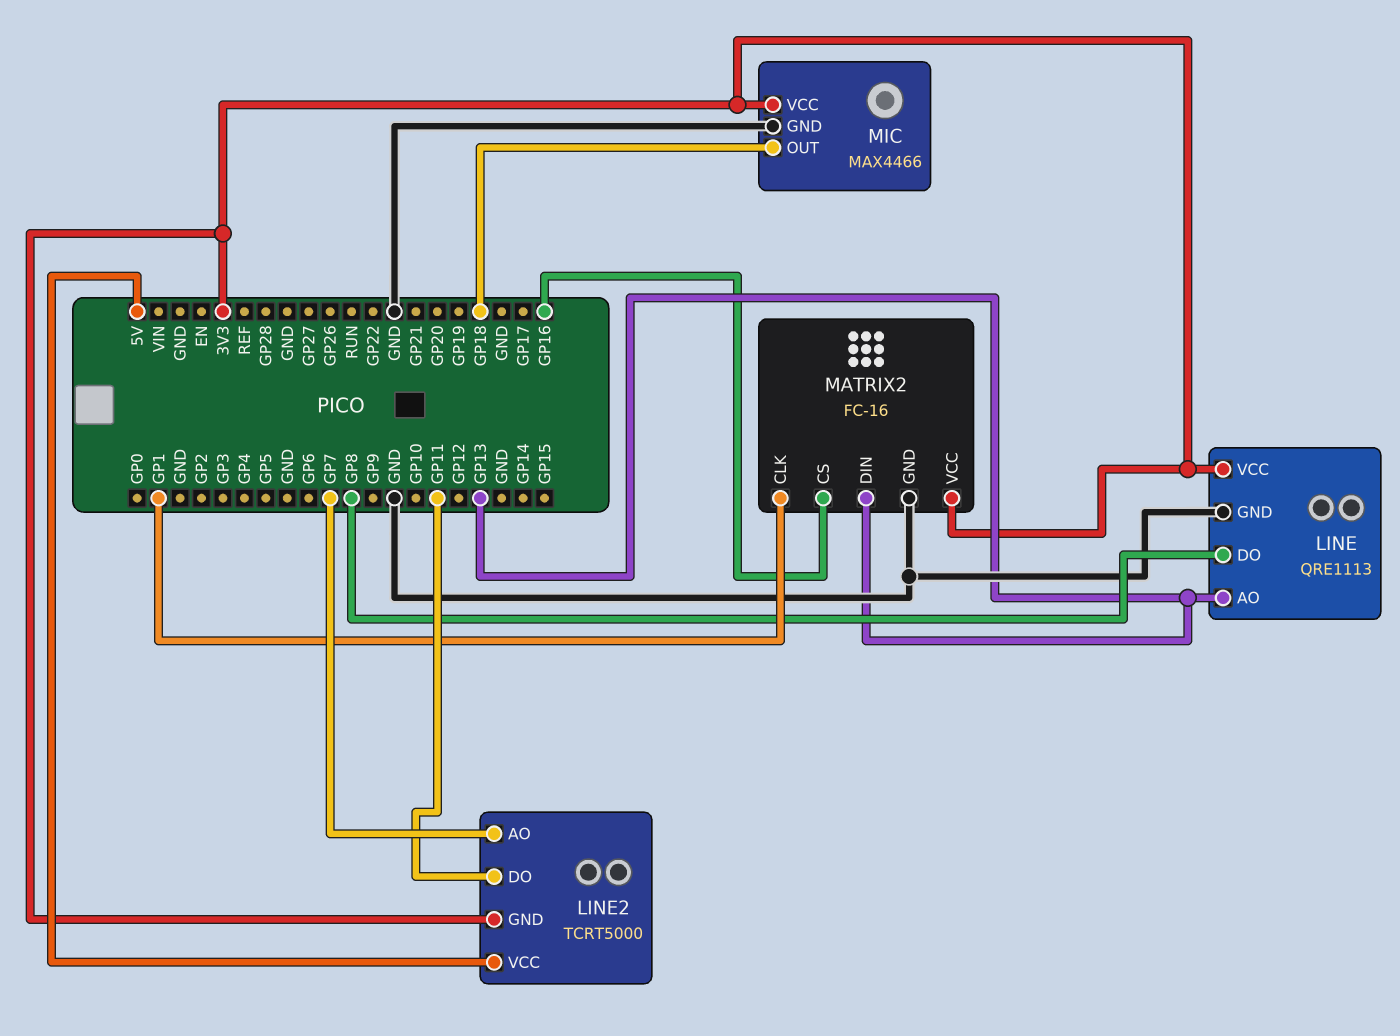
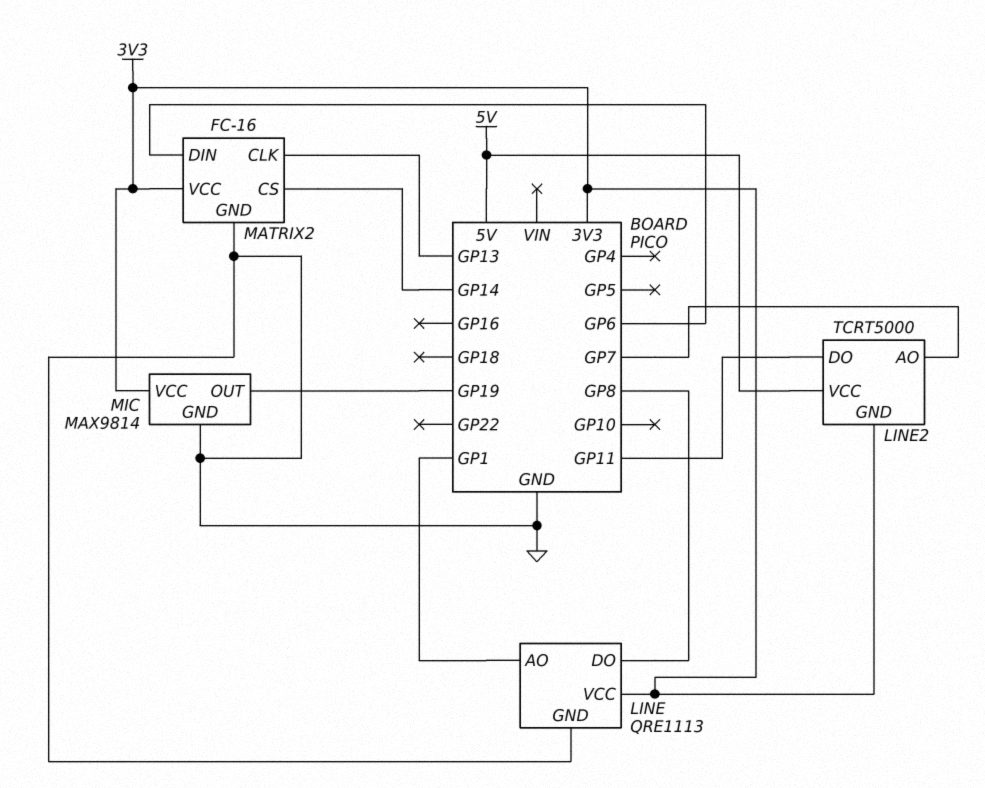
LINE pin AO: GP13 -> GP1
MATRIX2 pin CLK: GP1 -> GP13
MATRIX2 pin CS: GP16 -> GP14
MATRIX2 pin DIN: GP13 -> GP6
MIC: MAX4466 -> MAX9814
MIC pin OUT: GP18 -> GP19

